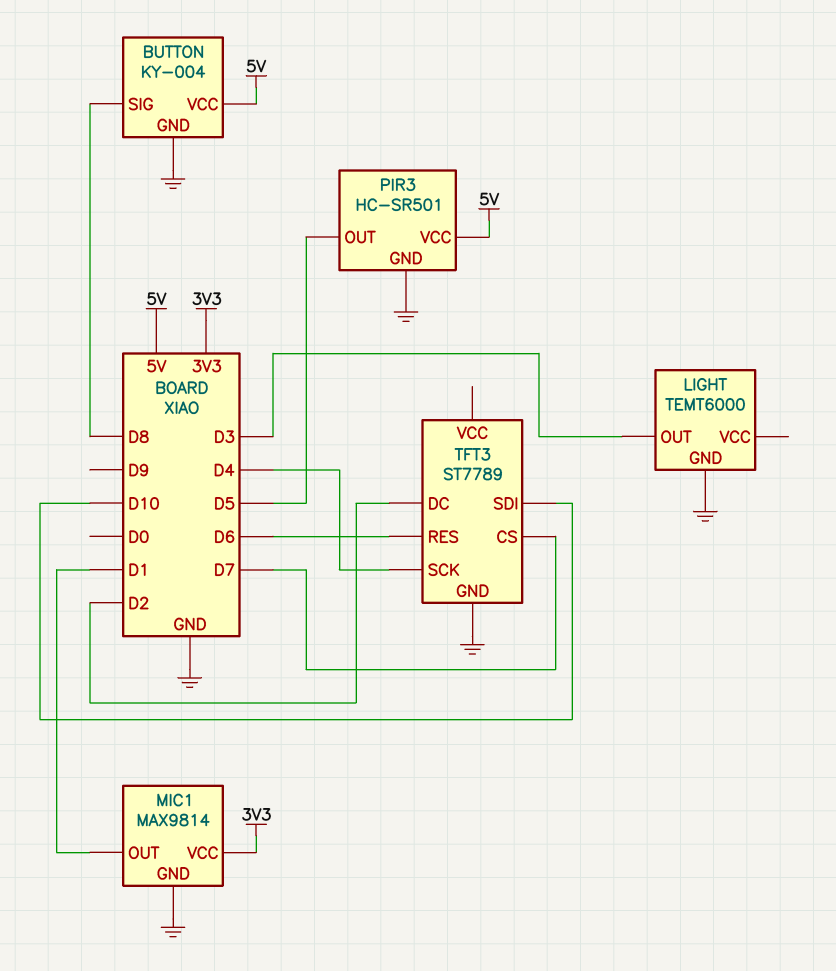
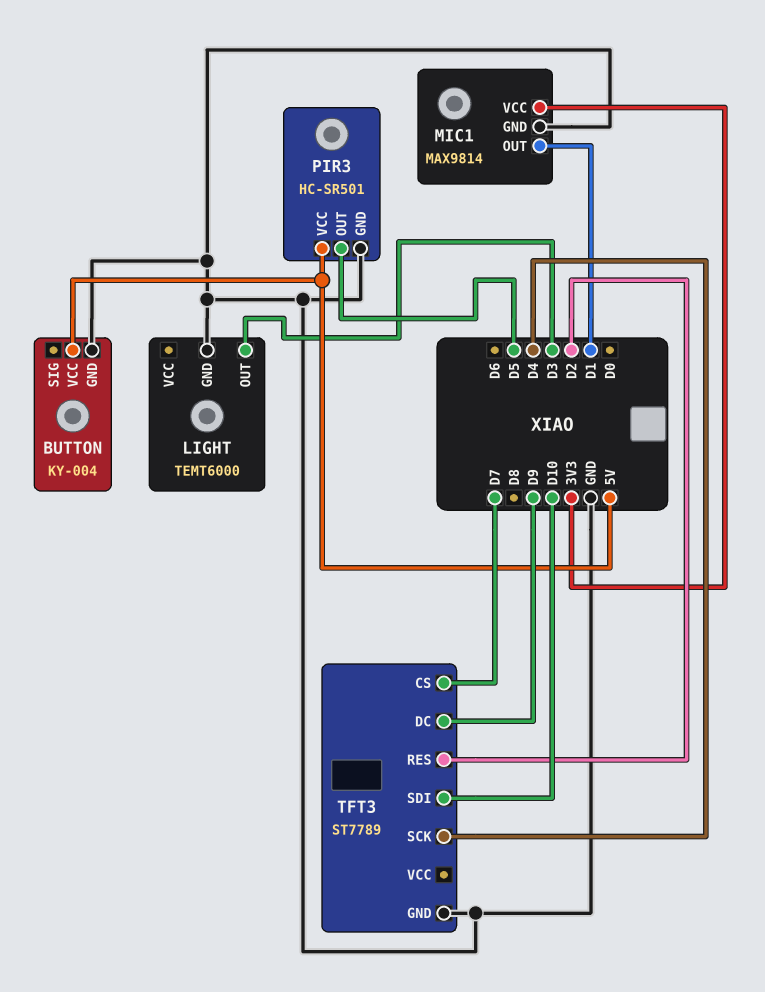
BUTTON pin SIG: D8 -> none
TFT3 pin DC: D2 -> D9
TFT3 pin RES: D6 -> D2

